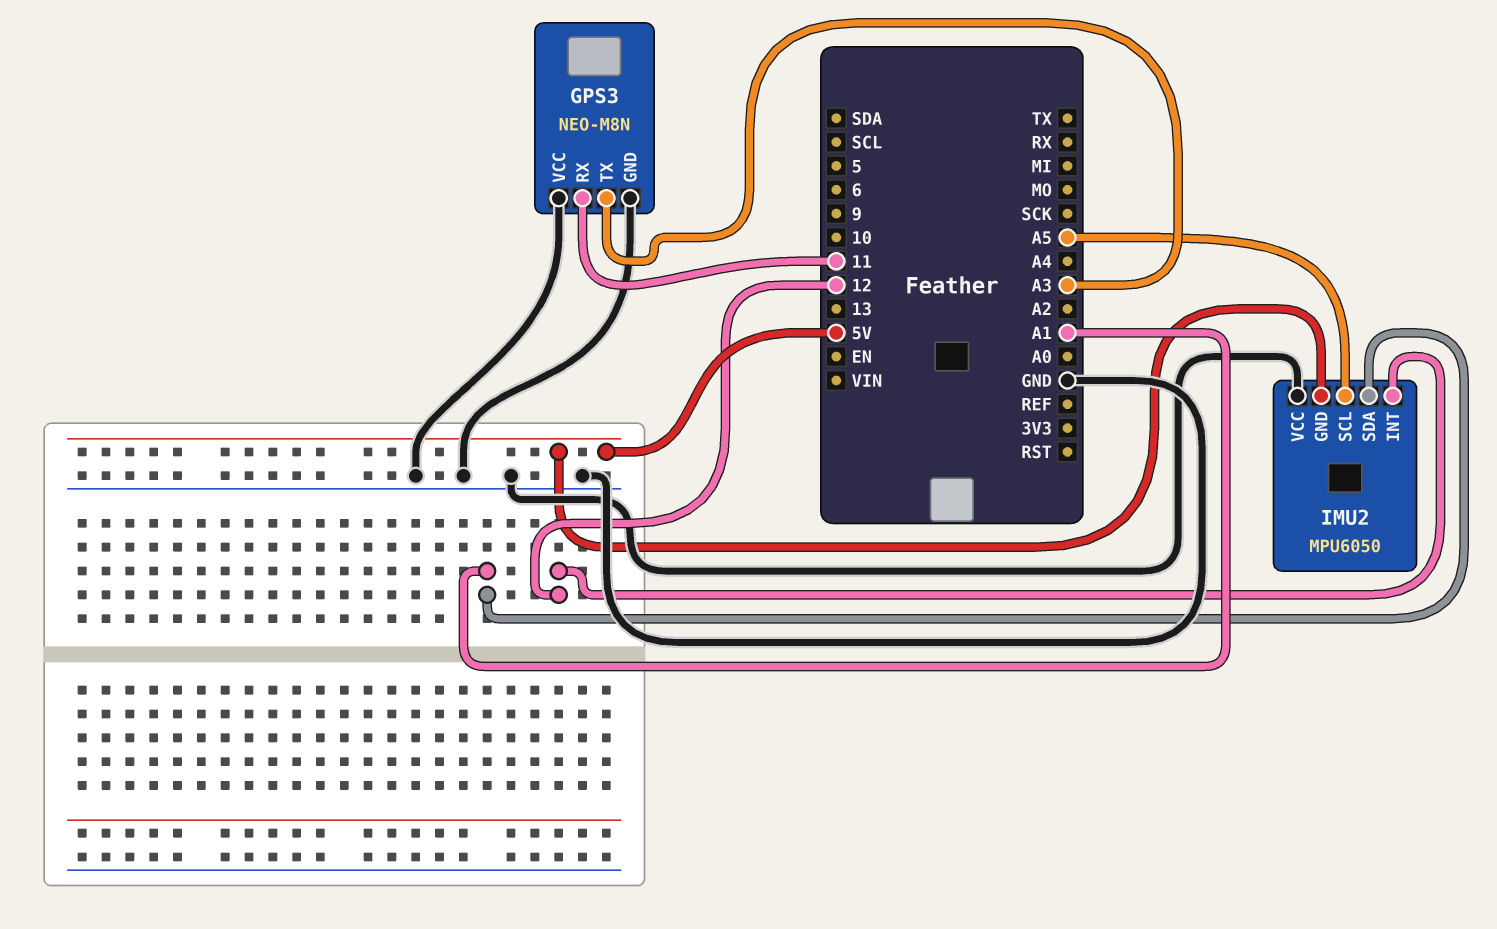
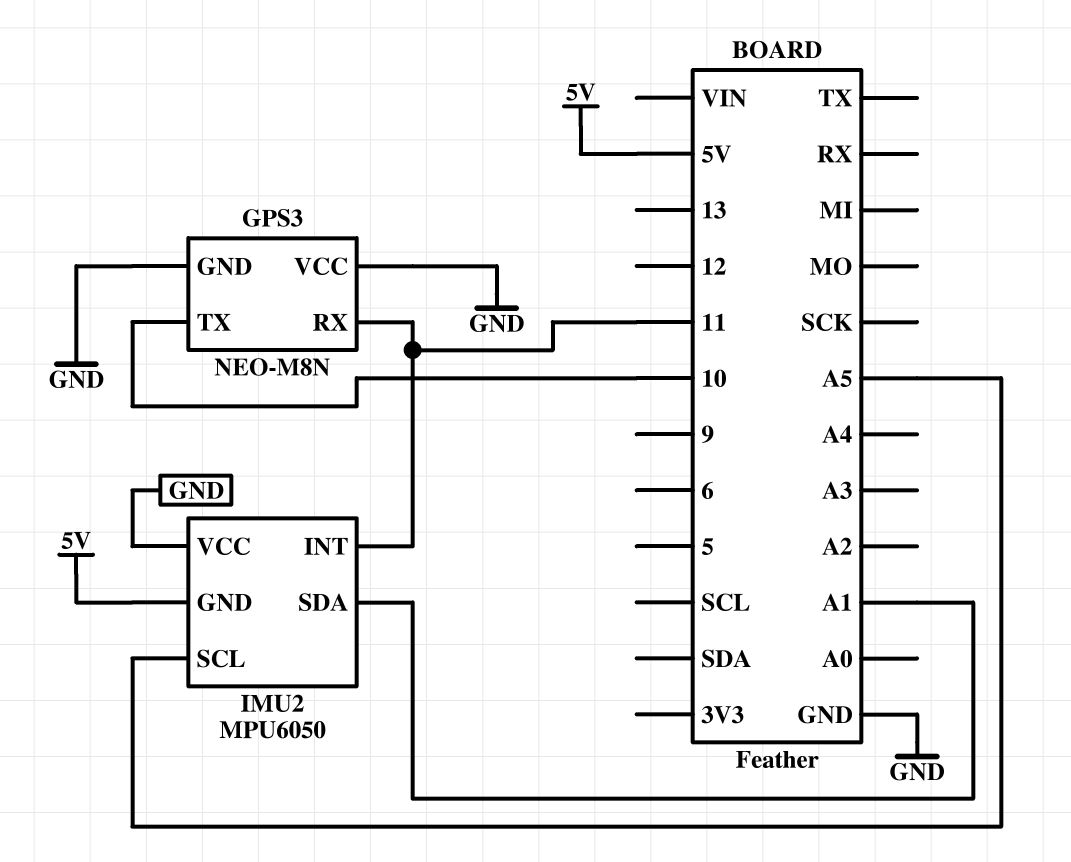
GPS3 pin TX: A3 -> 10
IMU2 pin INT: 12 -> 11

